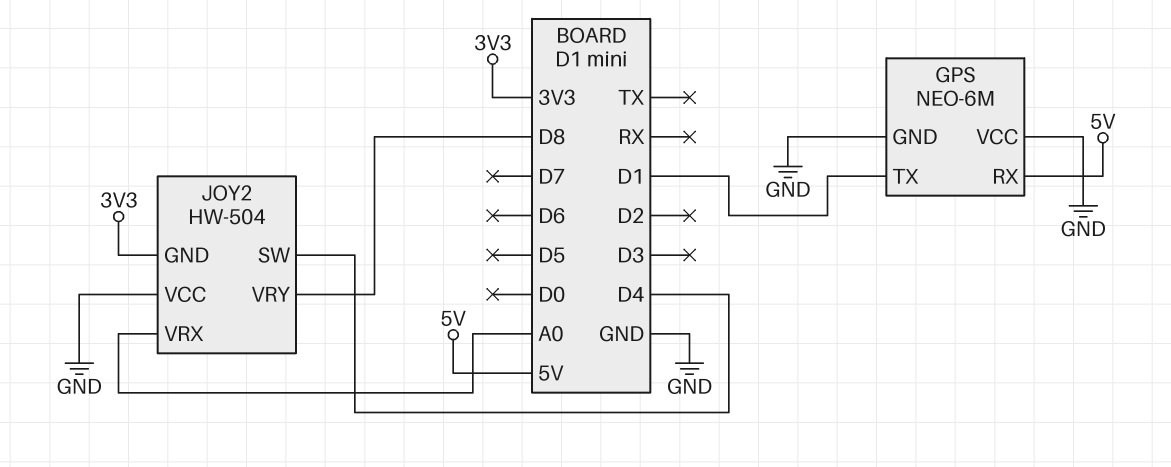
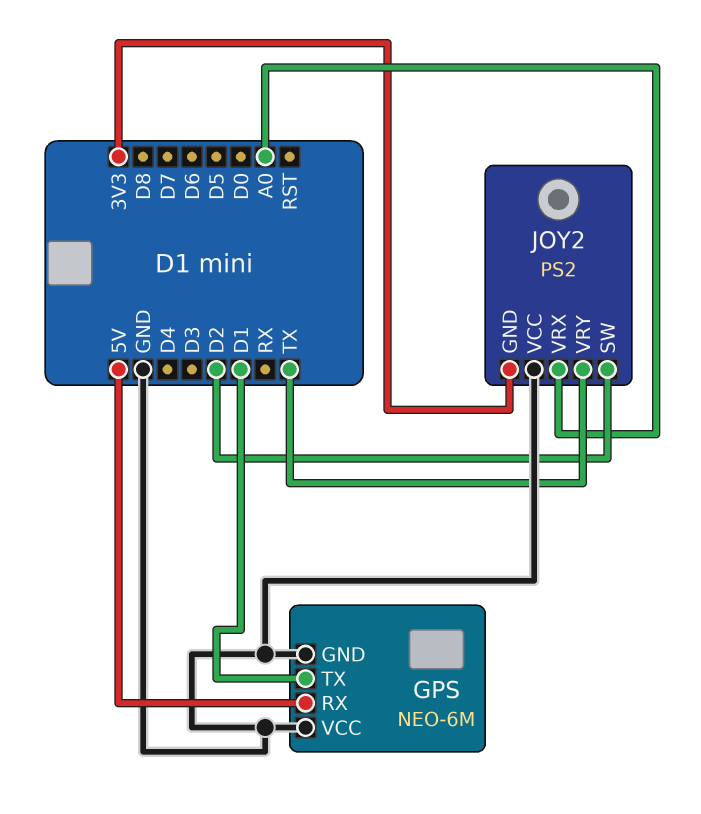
JOY2: HW-504 -> PS2
JOY2 pin SW: D4 -> D2
JOY2 pin VRY: D8 -> TX

